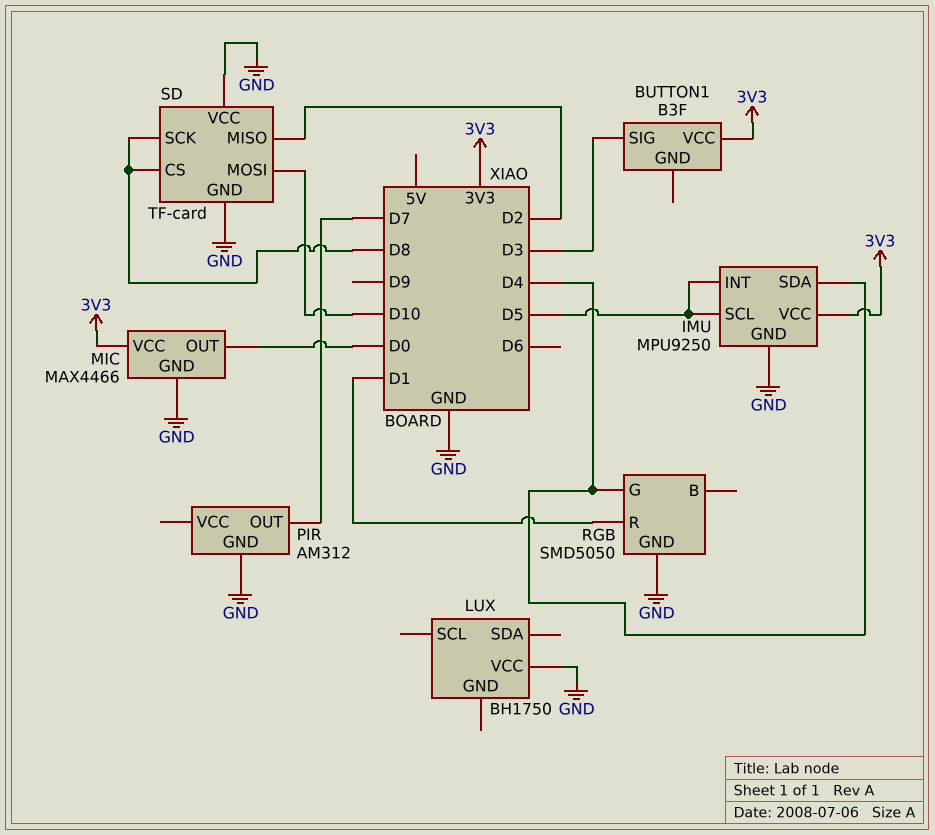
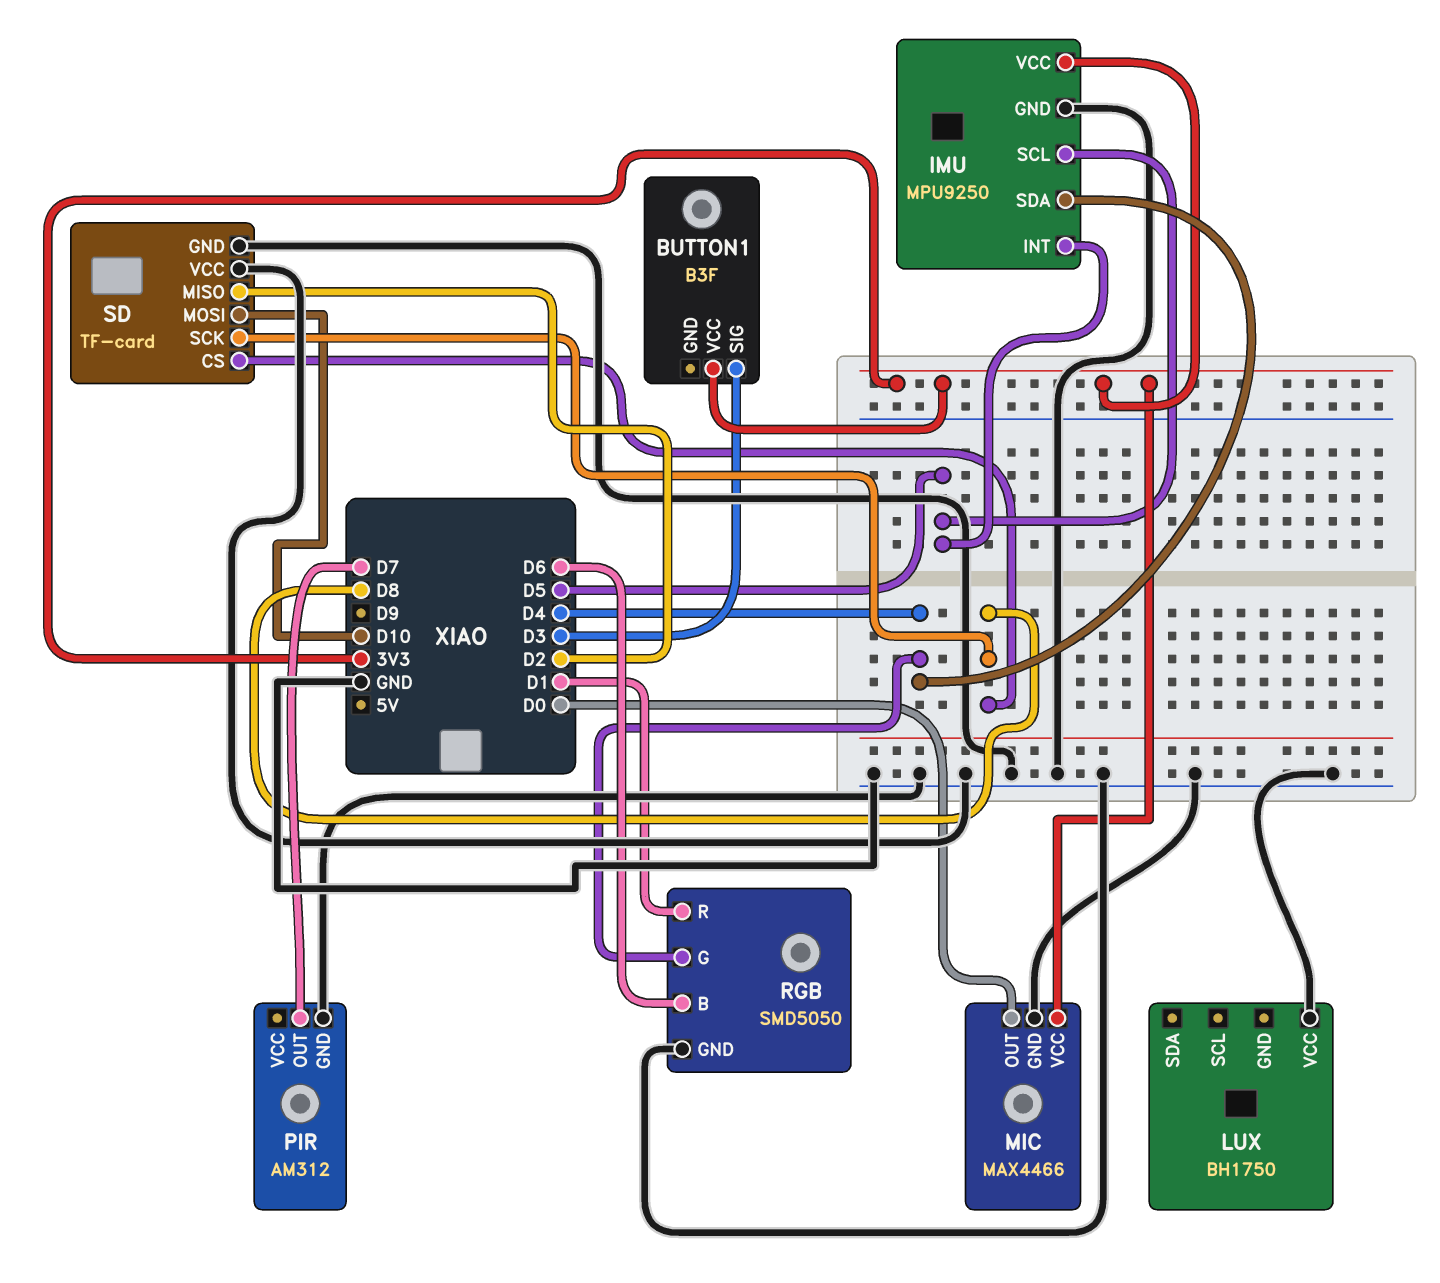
RGB pin B: none -> D6

